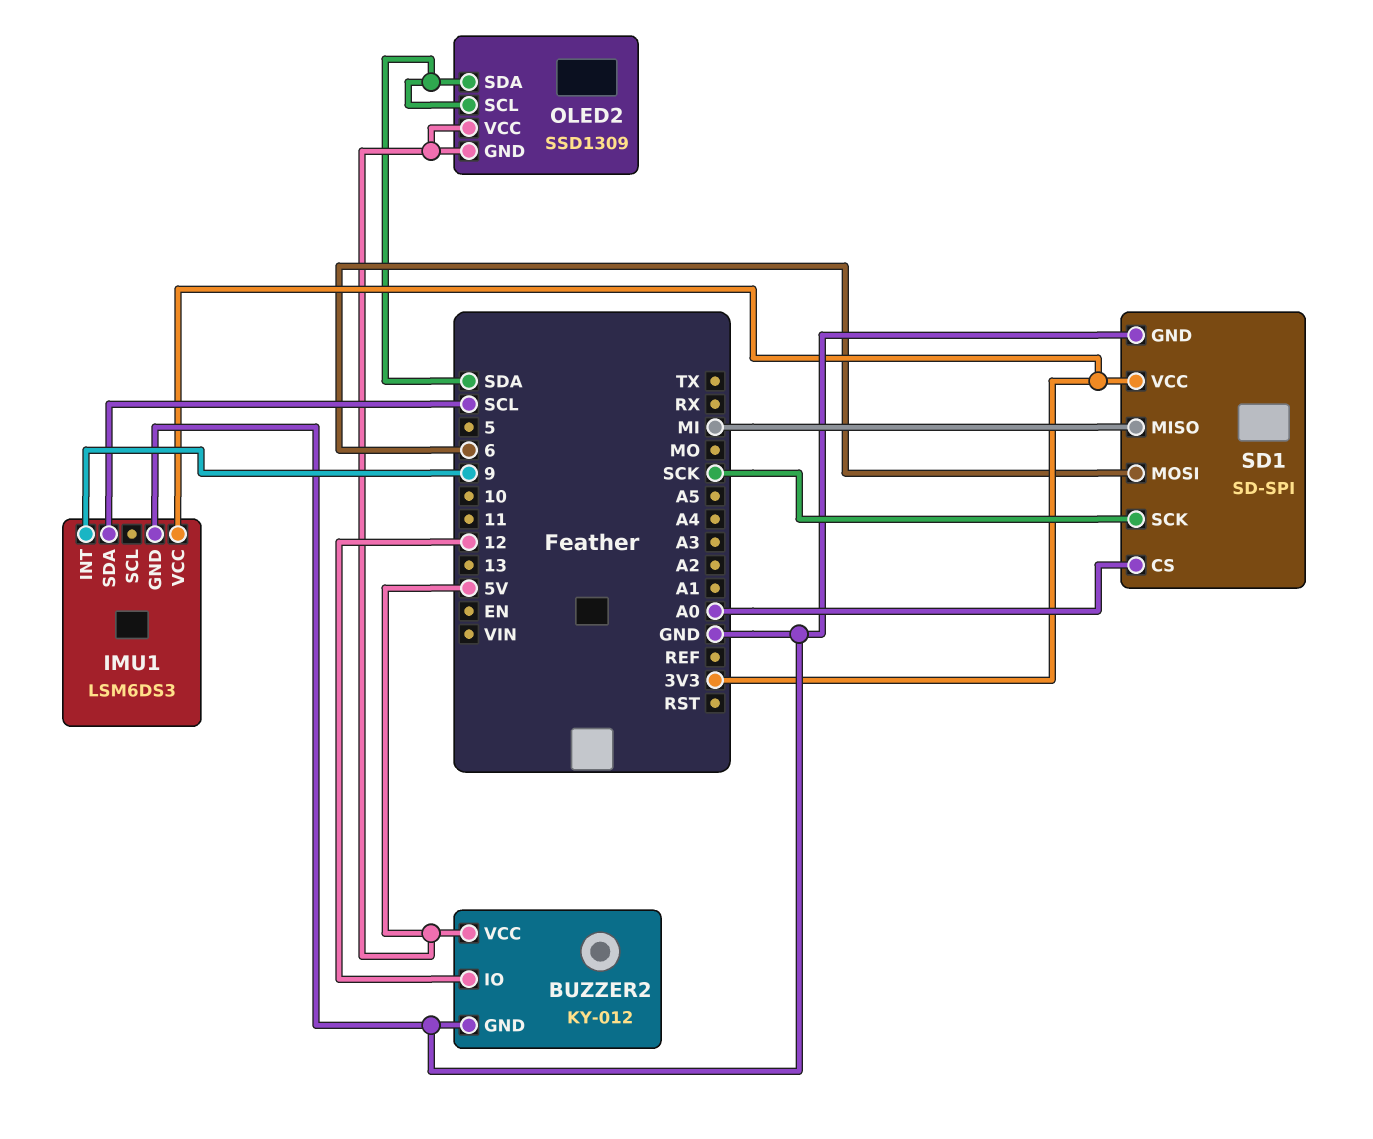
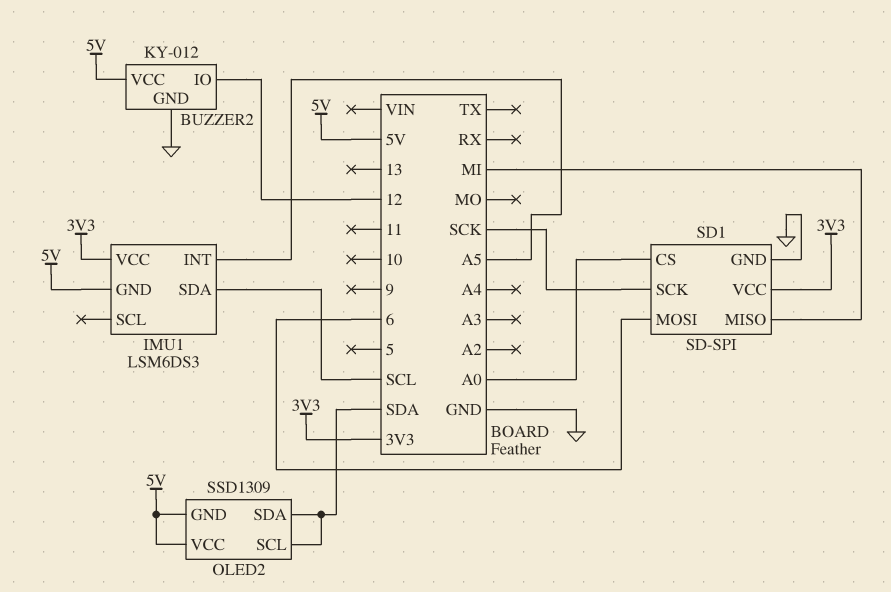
IMU1 pin GND: GND -> 5V
IMU1 pin INT: 9 -> A5

